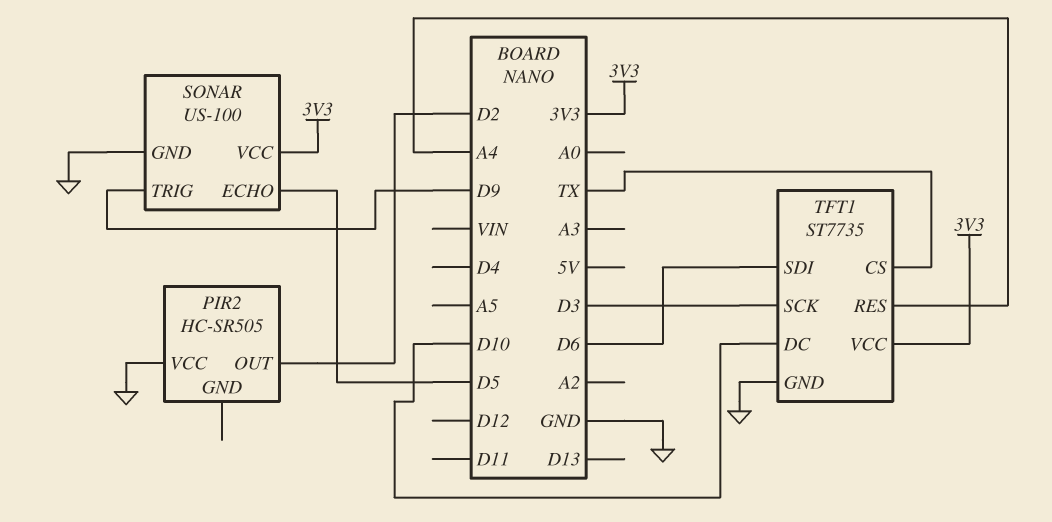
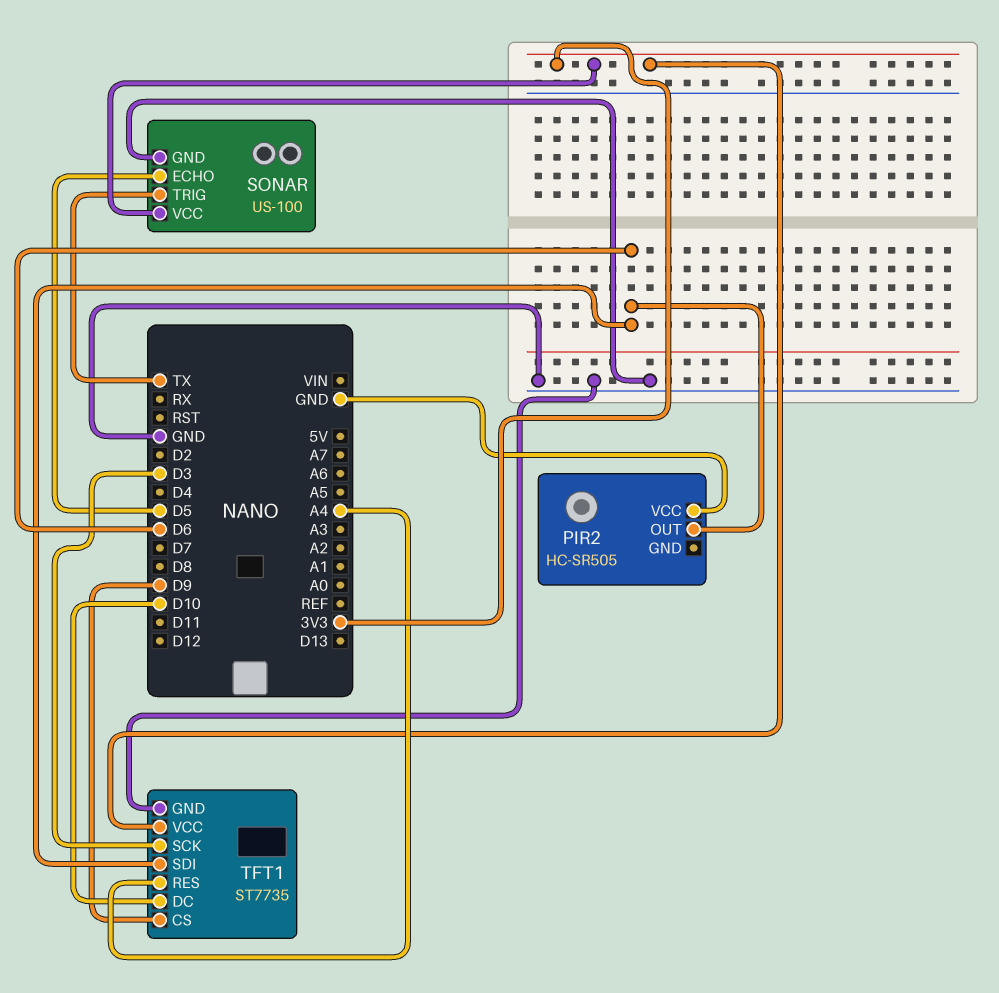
PIR2 pin OUT: D2 -> D6
SONAR pin TRIG: D9 -> TX
TFT1 pin CS: TX -> D9

